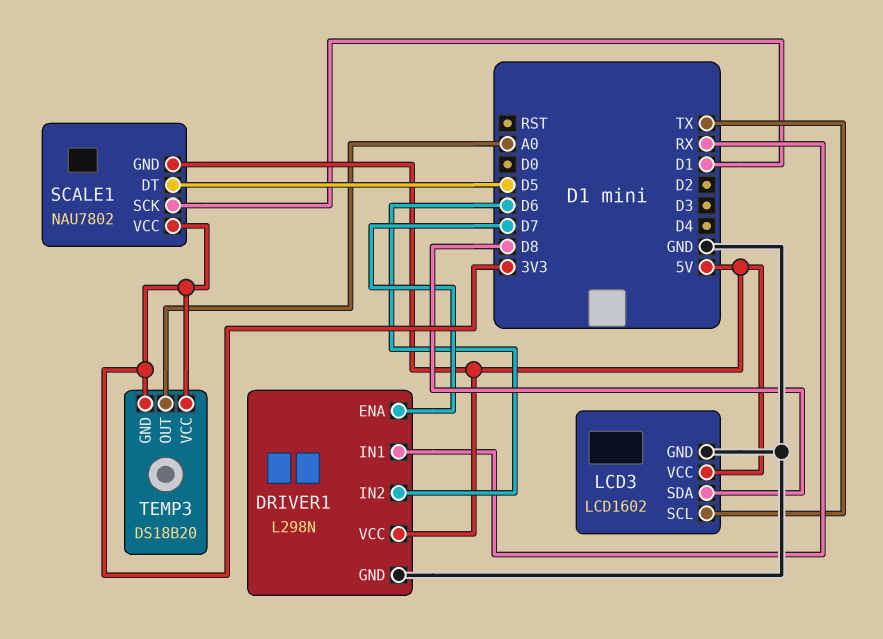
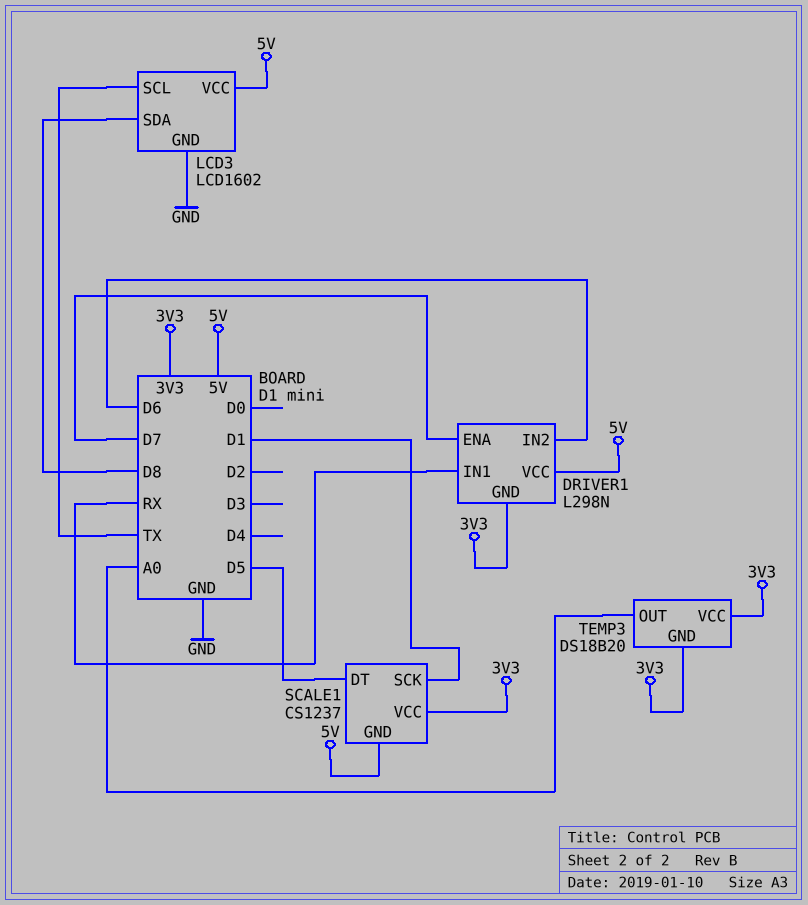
DRIVER1 pin GND: GND -> 3V3
SCALE1: NAU7802 -> CS1237

